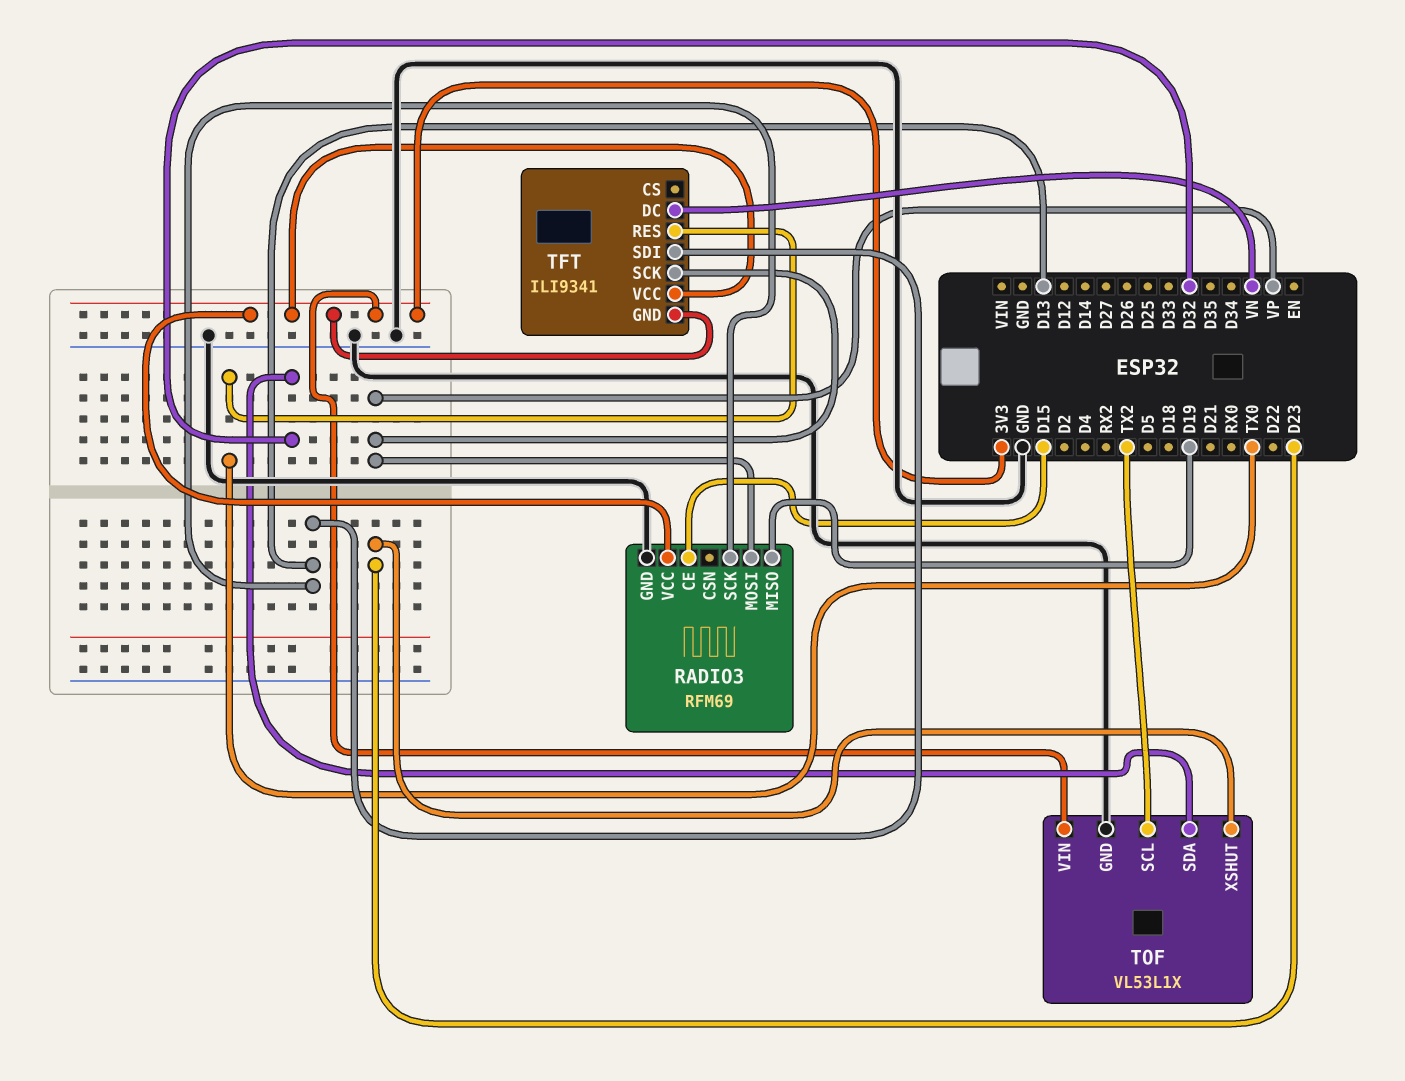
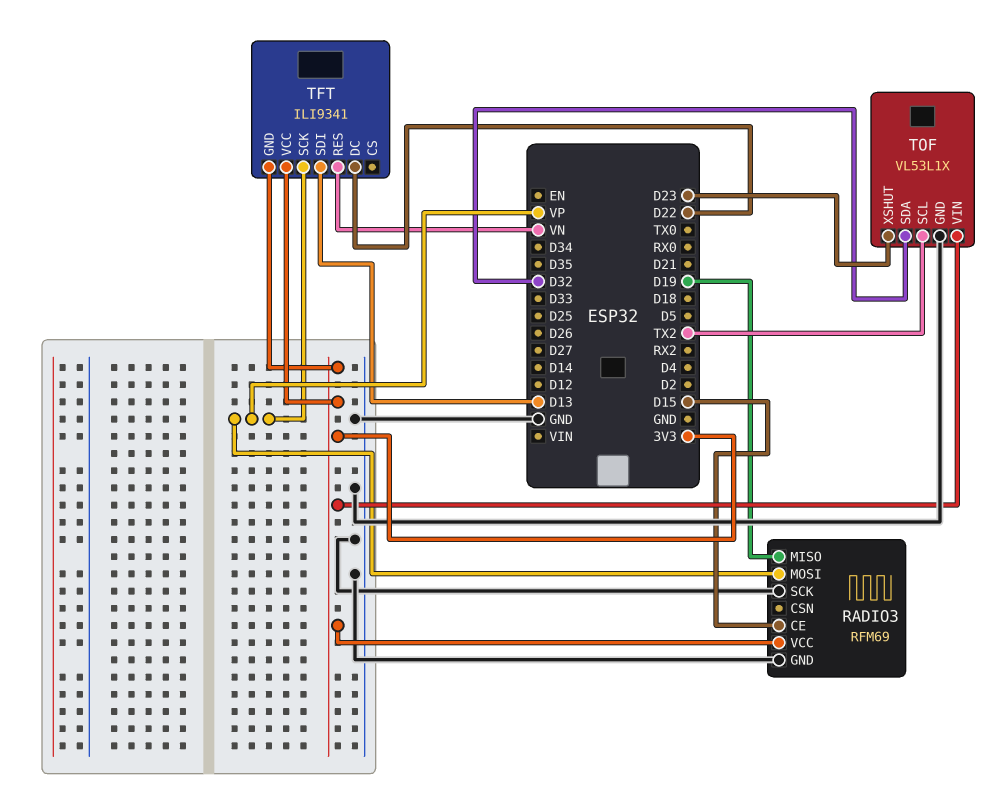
RADIO3 pin SCK: D13 -> GND
TFT pin DC: VN -> D22
TFT pin RES: TX0 -> VN

